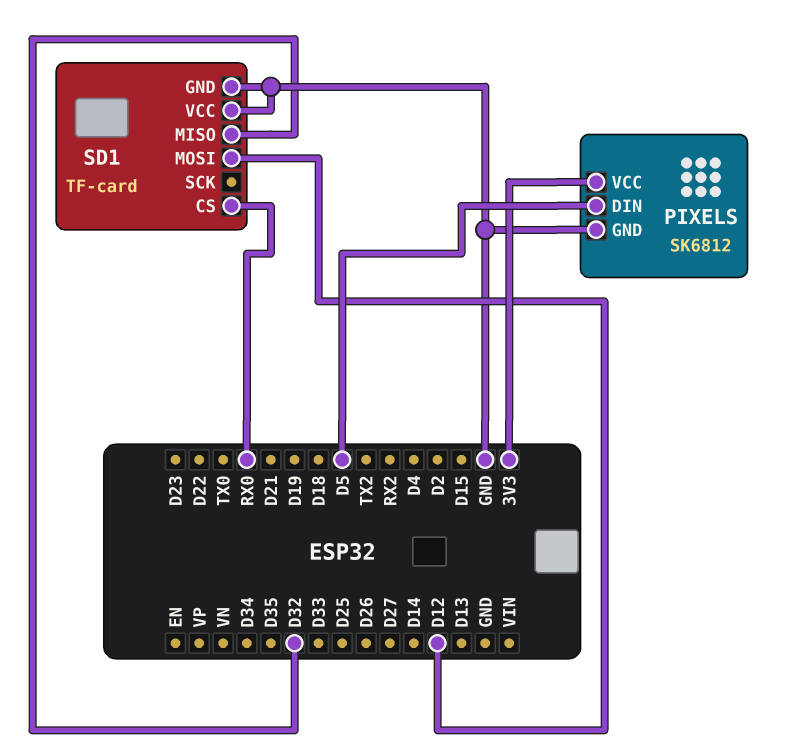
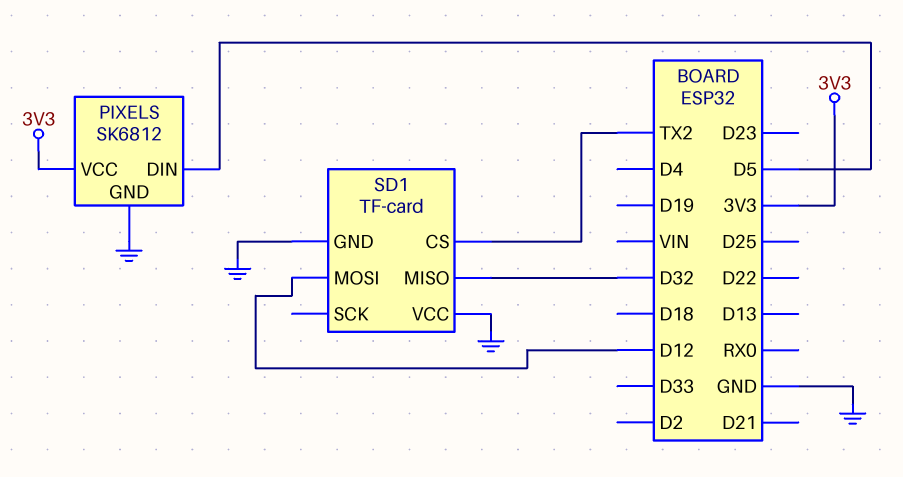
SD1 pin CS: RX0 -> TX2

